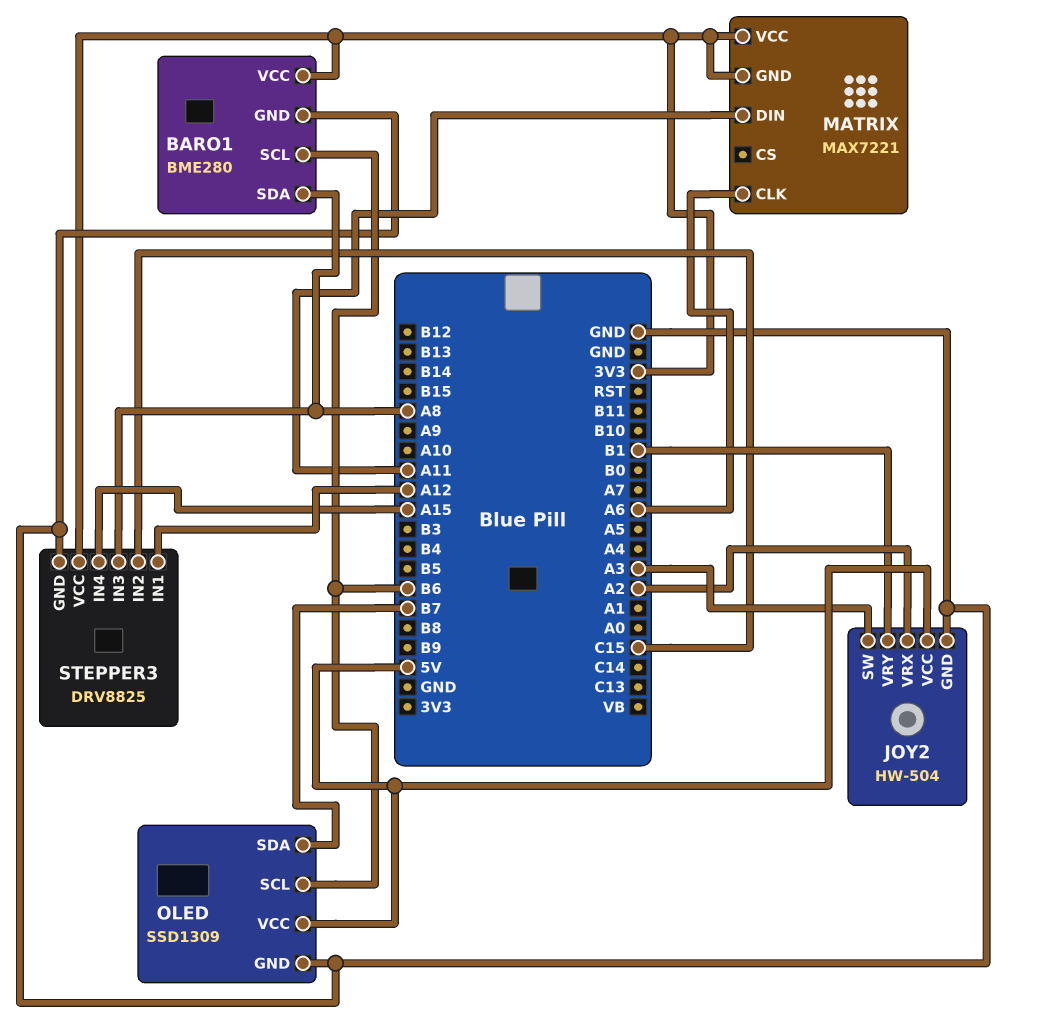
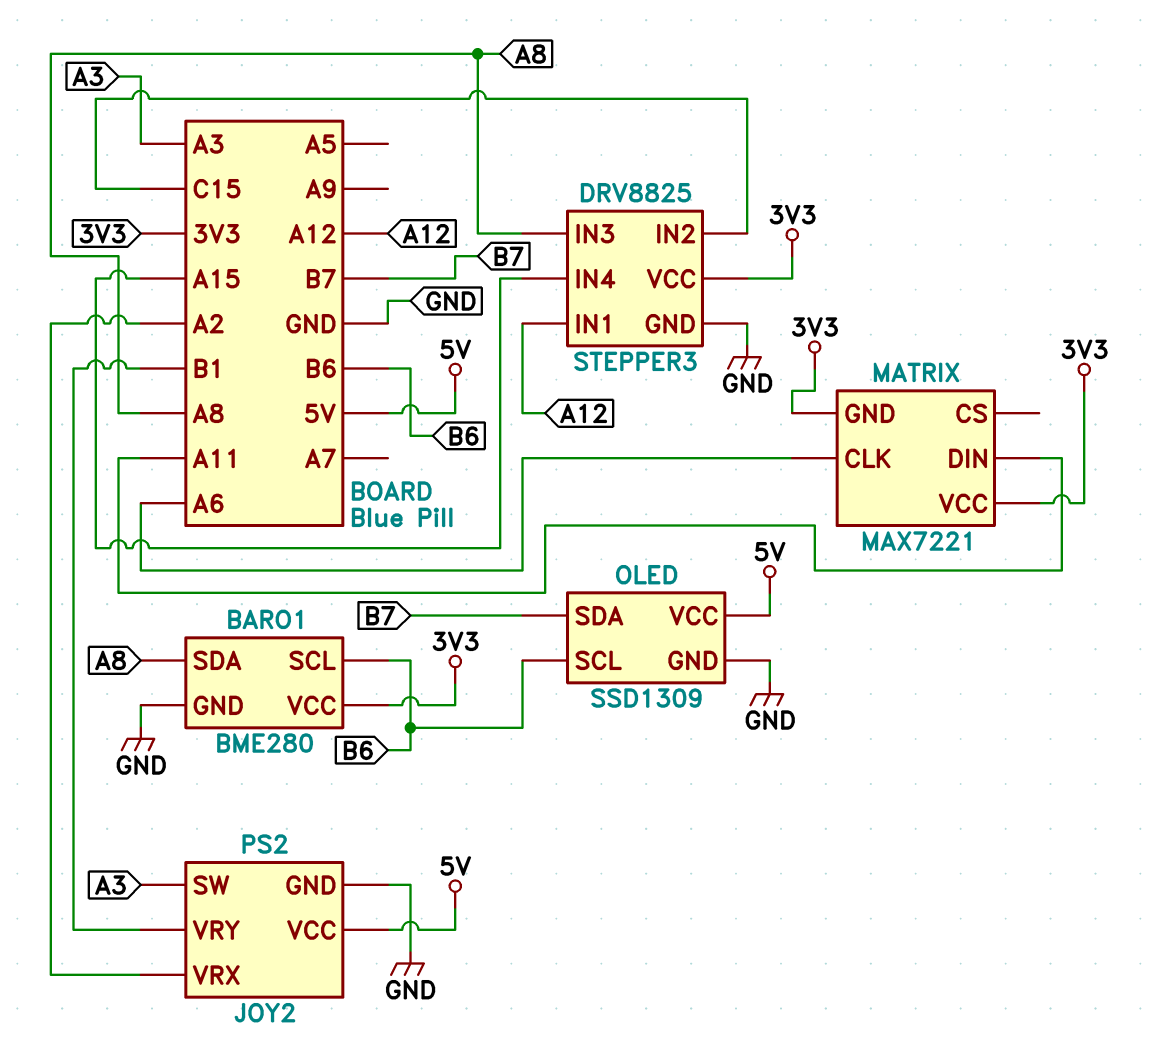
JOY2: HW-504 -> PS2

